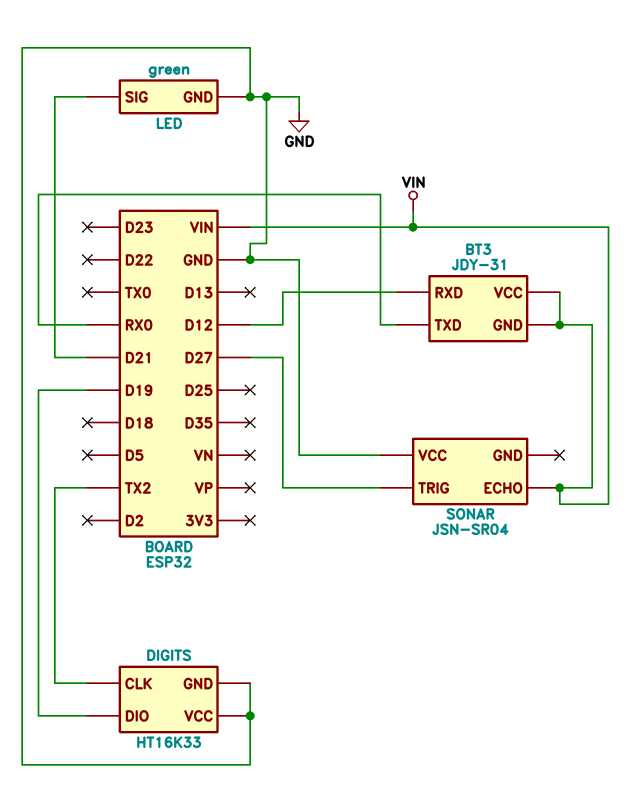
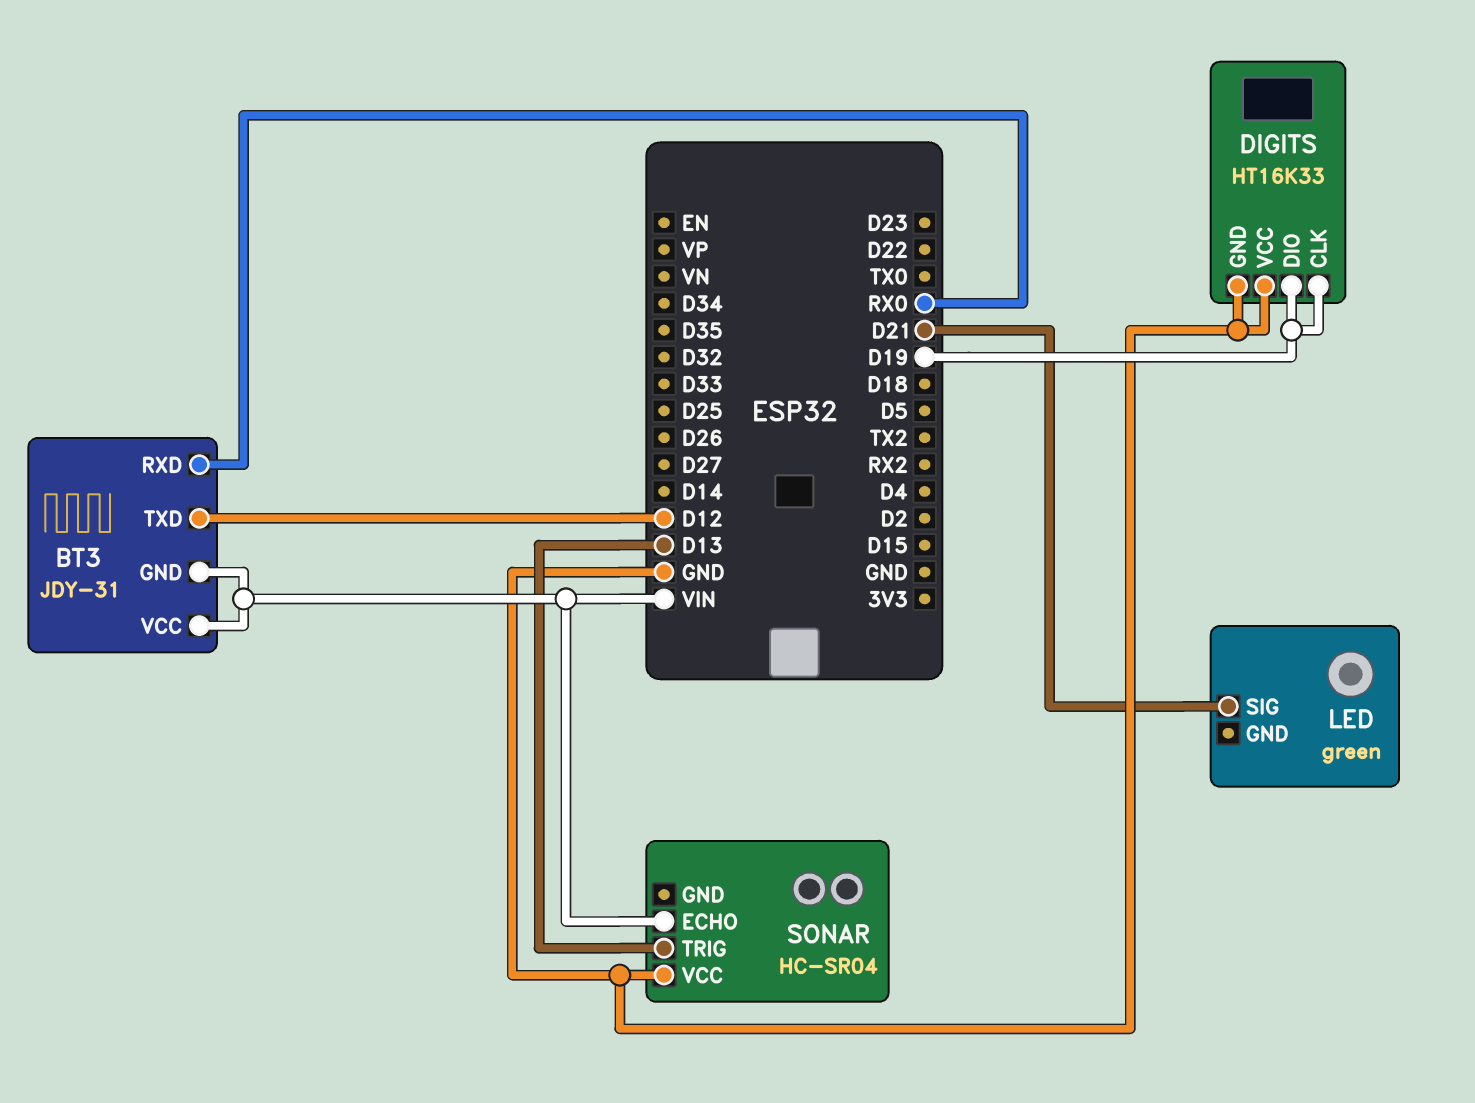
BT3 pin RXD: D12 -> RX0
BT3 pin TXD: RX0 -> D12
DIGITS pin CLK: TX2 -> D19
LED pin GND: GND -> none
SONAR: JSN-SR04 -> HC-SR04
SONAR pin TRIG: D27 -> D13

